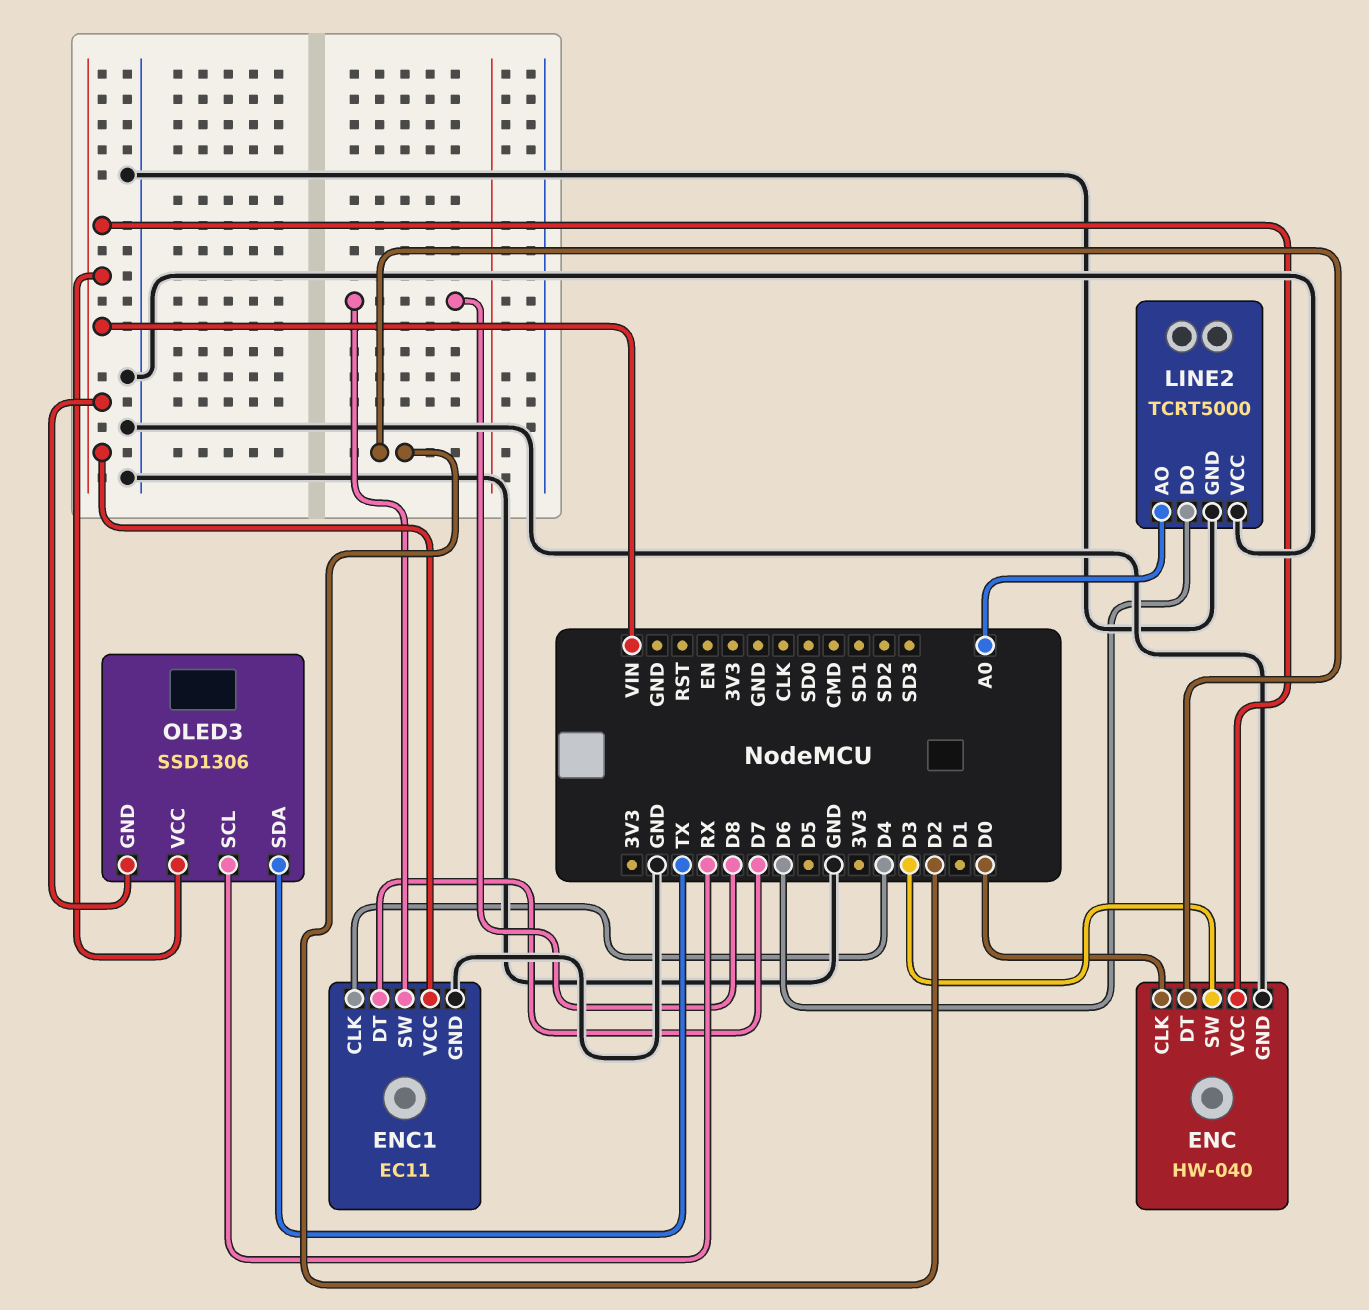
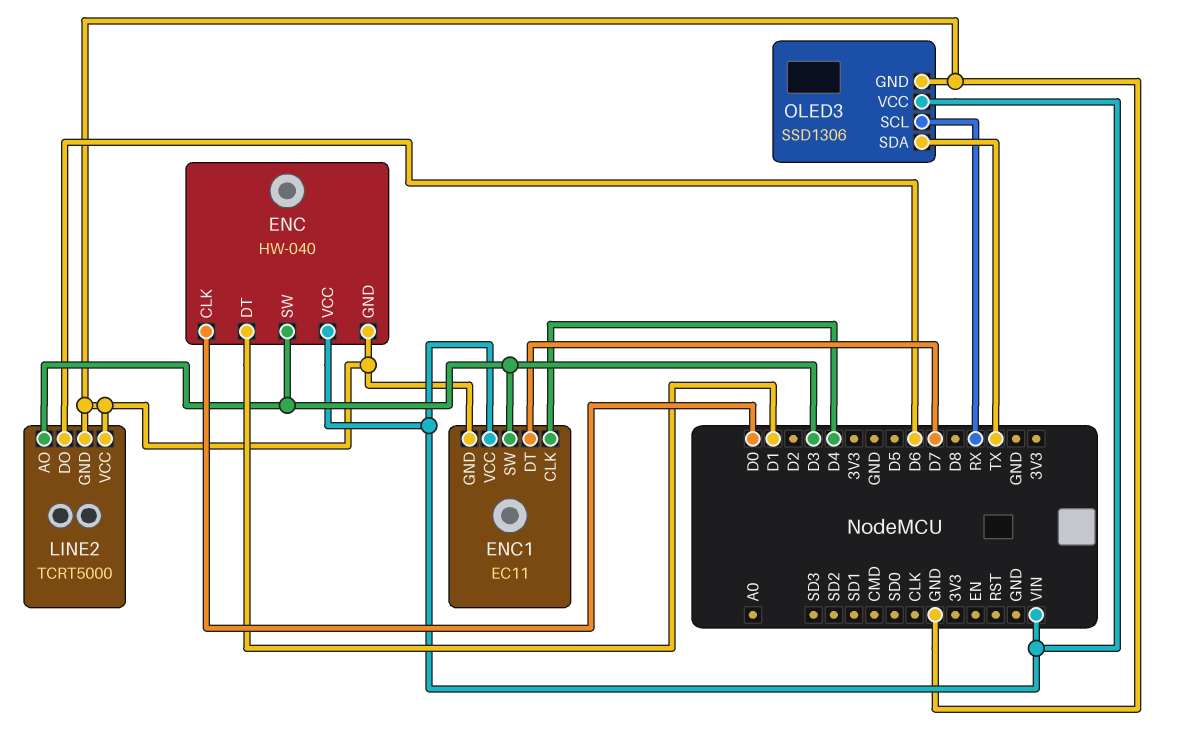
ENC pin DT: D2 -> D1
ENC1 pin SW: D8 -> D3
LINE2 pin AO: A0 -> D3
OLED3 pin GND: VIN -> GND

